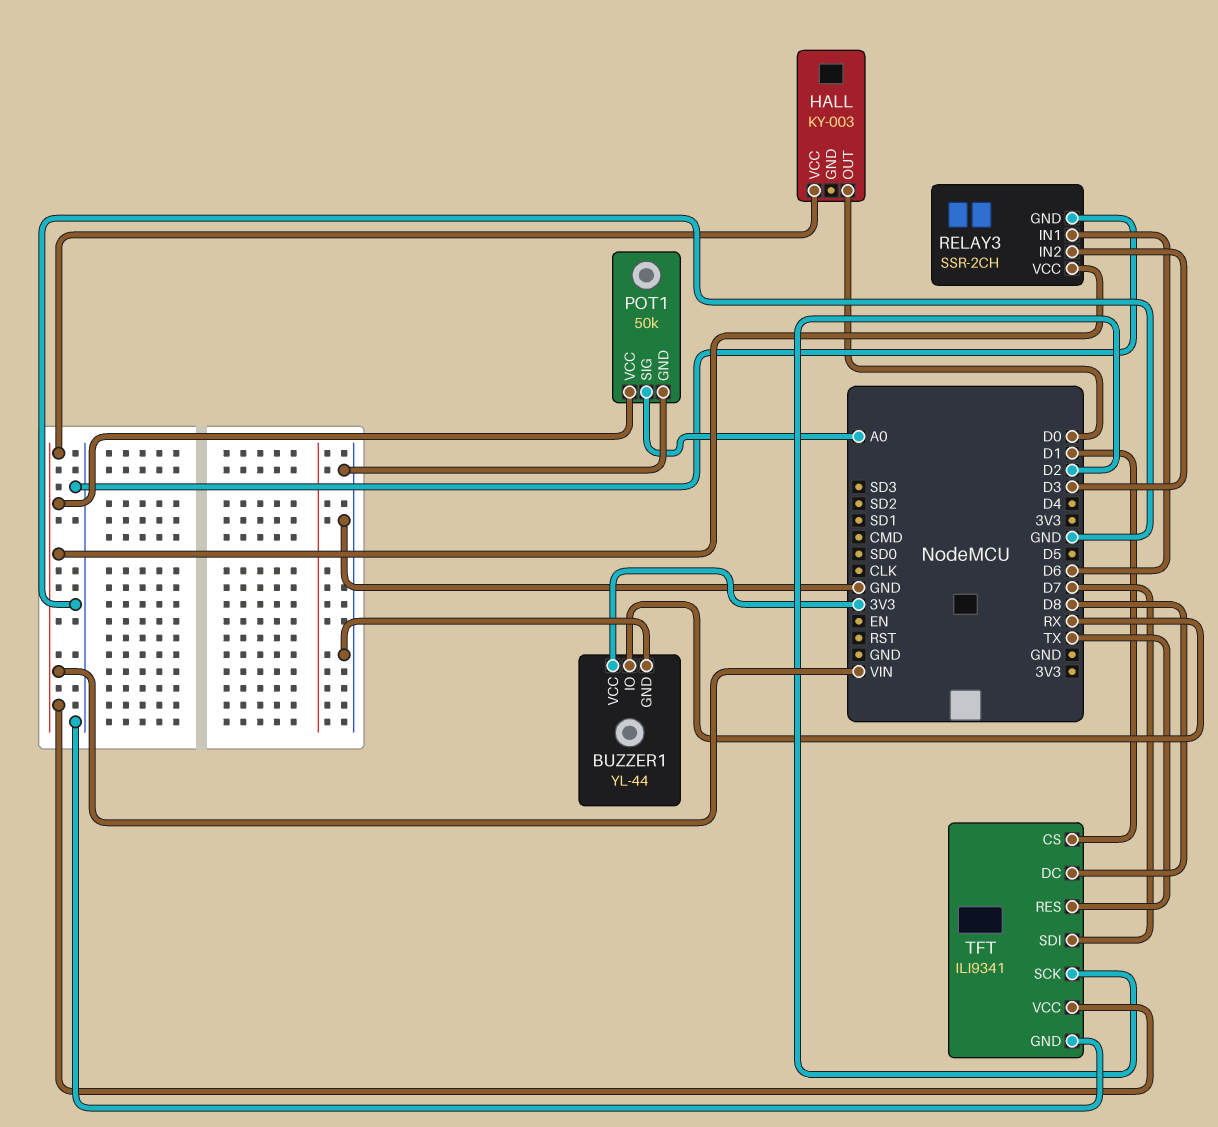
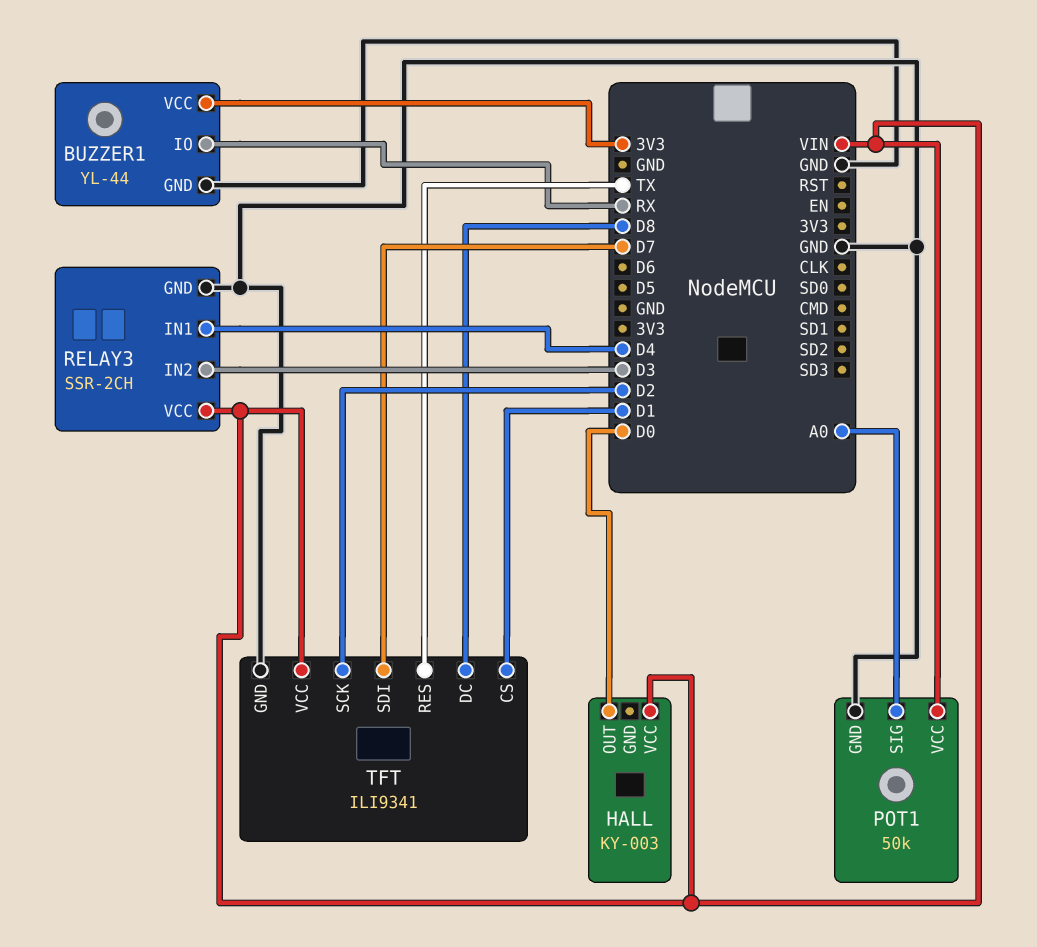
RELAY3 pin IN1: D6 -> D4

